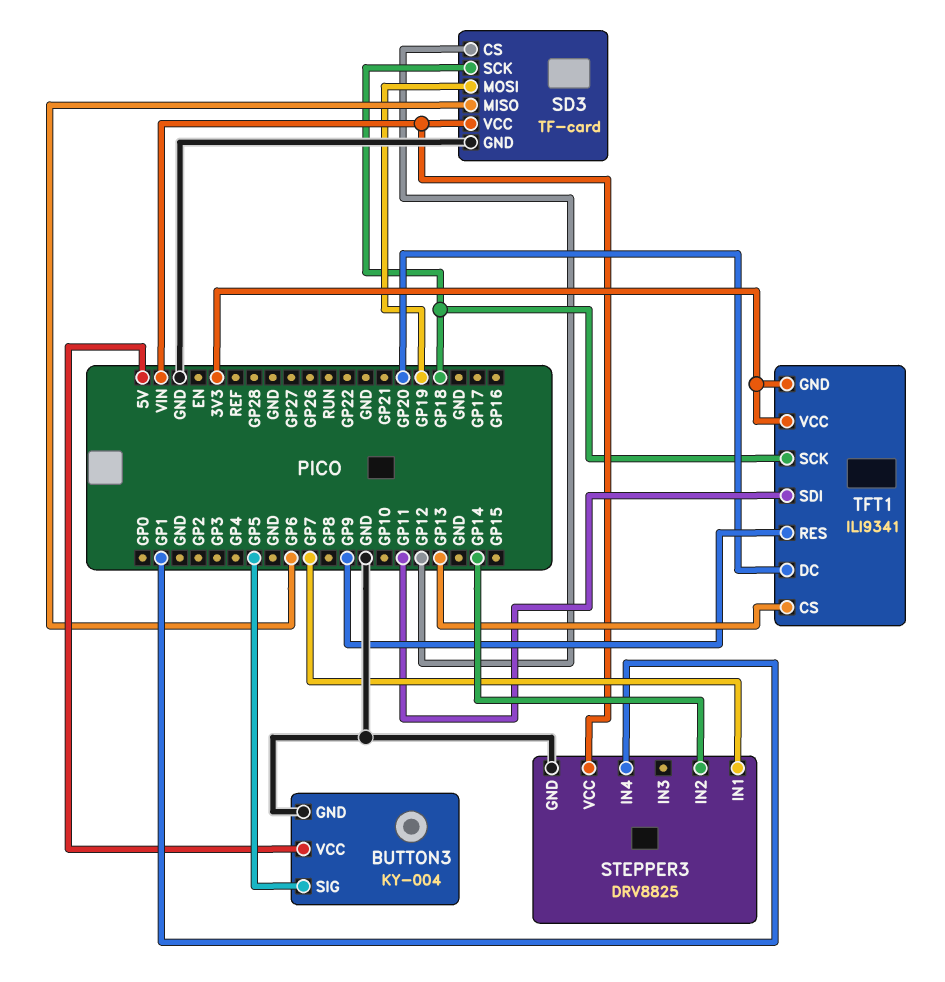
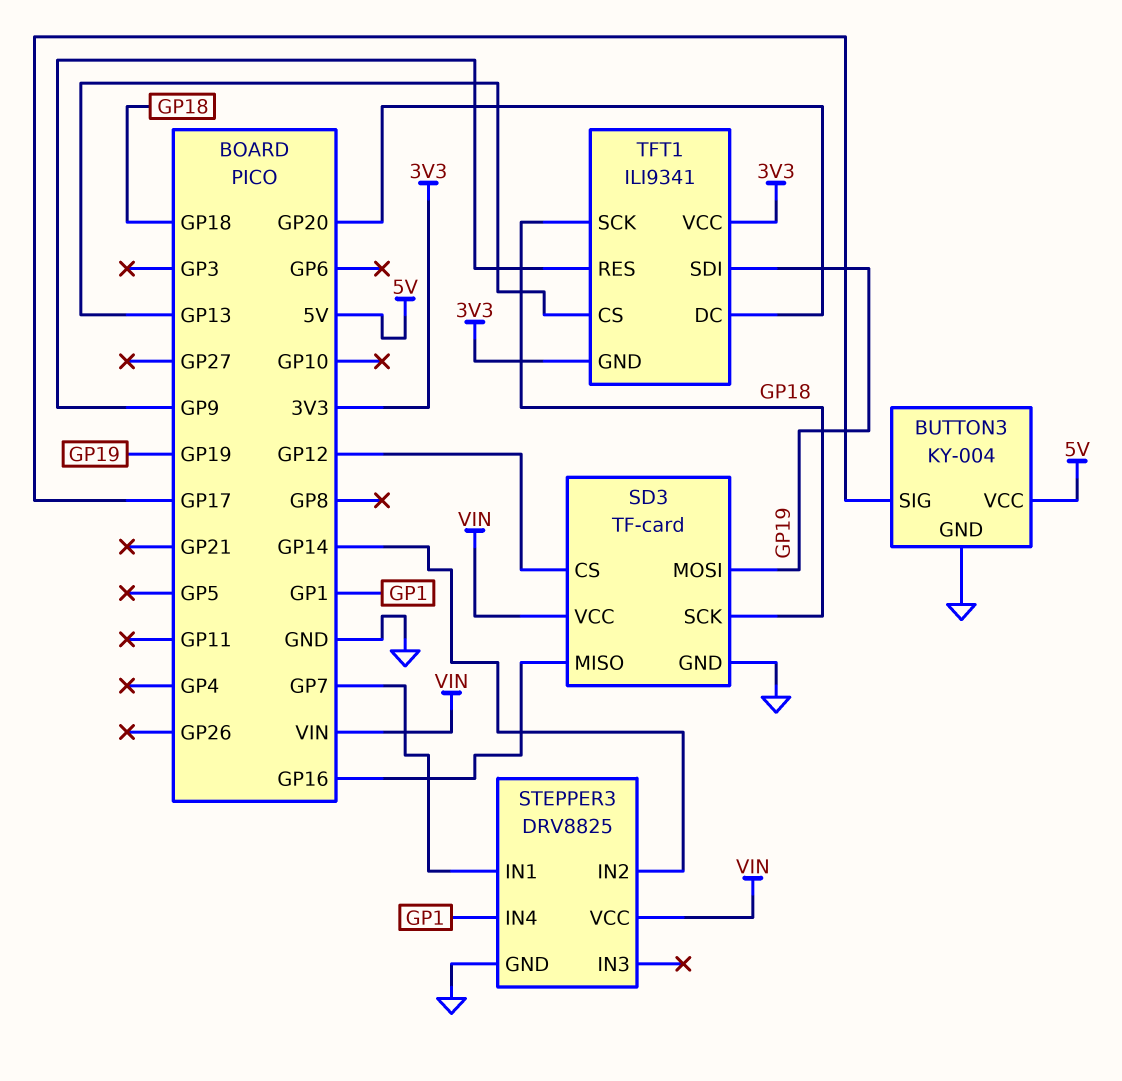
BUTTON3 pin SIG: GP5 -> GP17
SD3 pin MISO: GP6 -> GP16
TFT1 pin SDI: GP11 -> GP19

